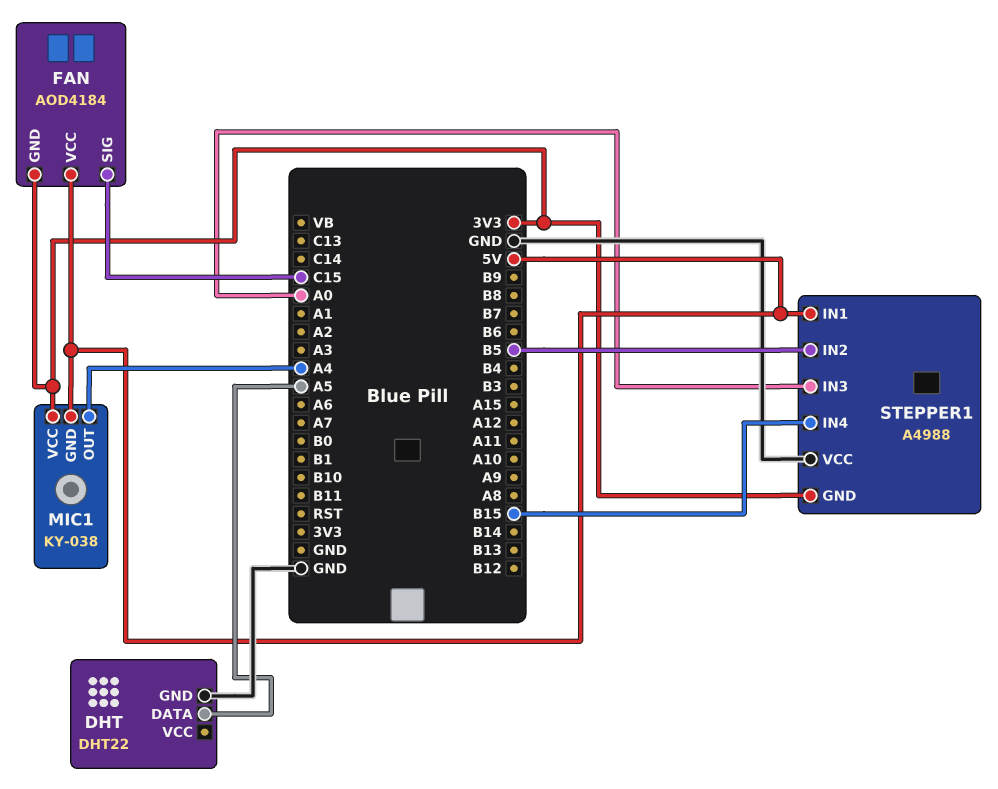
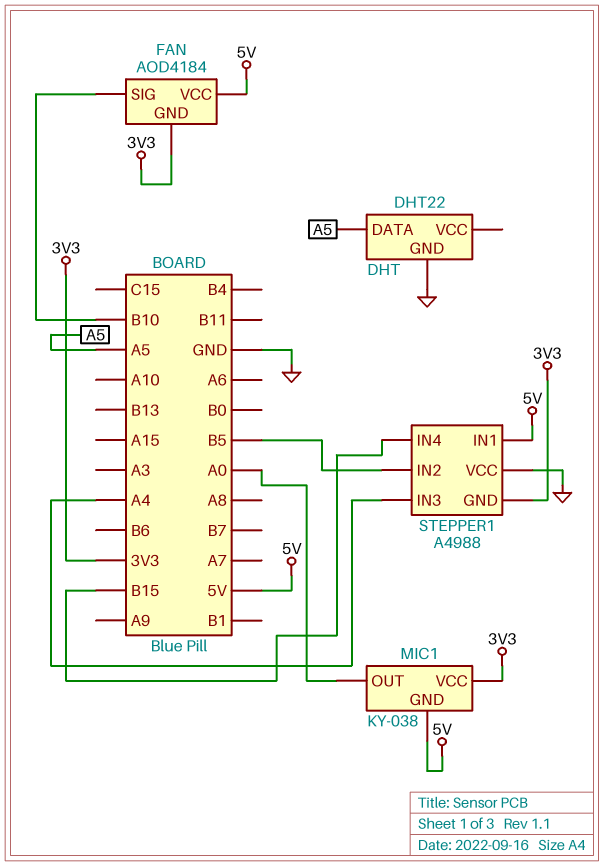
FAN pin SIG: C15 -> B10
MIC1 pin OUT: A4 -> A0
STEPPER1 pin IN3: A0 -> A4

